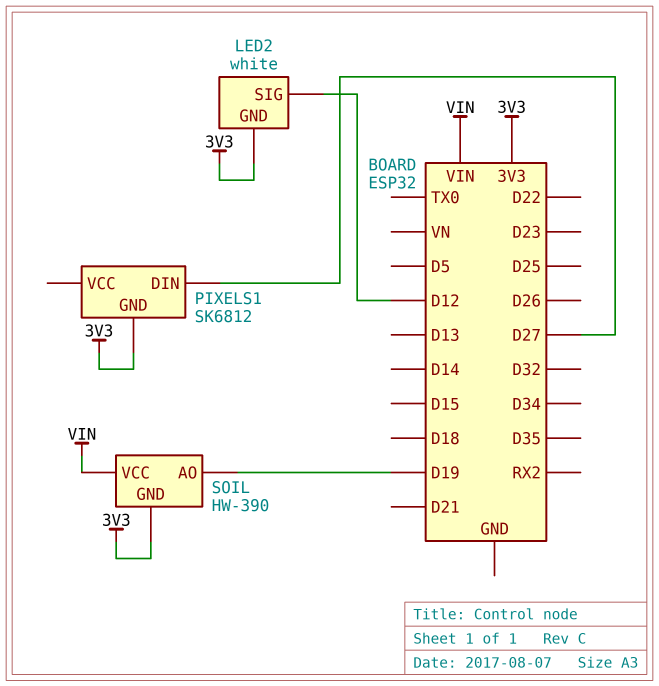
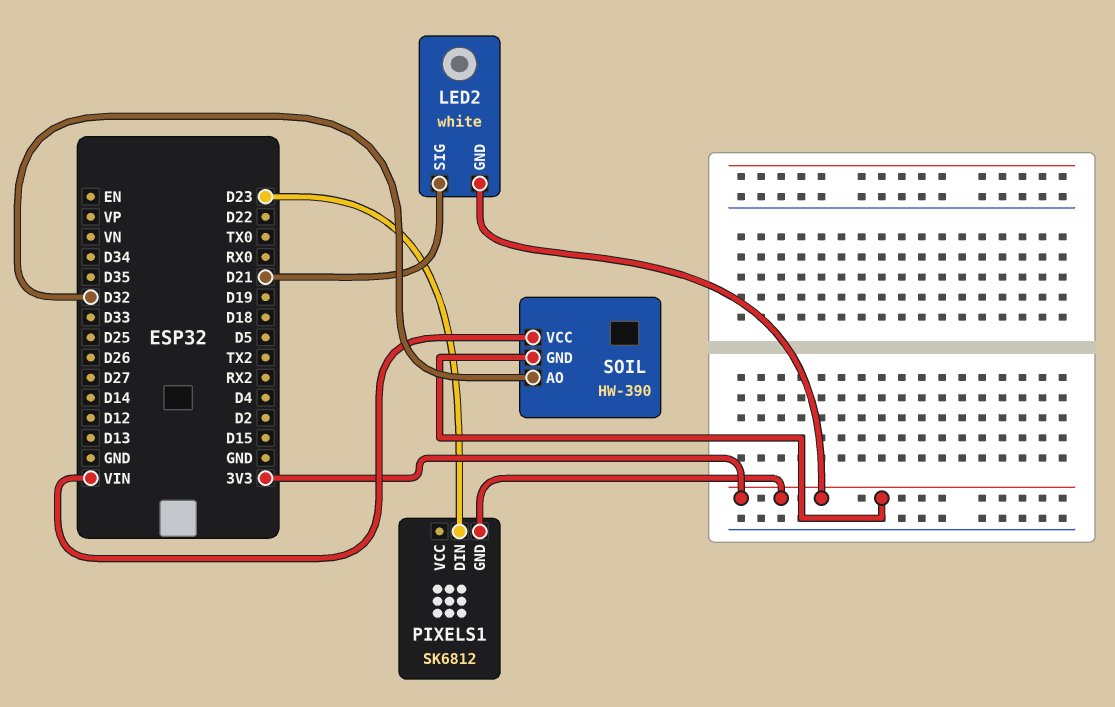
LED2 pin SIG: D12 -> D21
PIXELS1 pin DIN: D27 -> D23
SOIL pin AO: D19 -> D32

